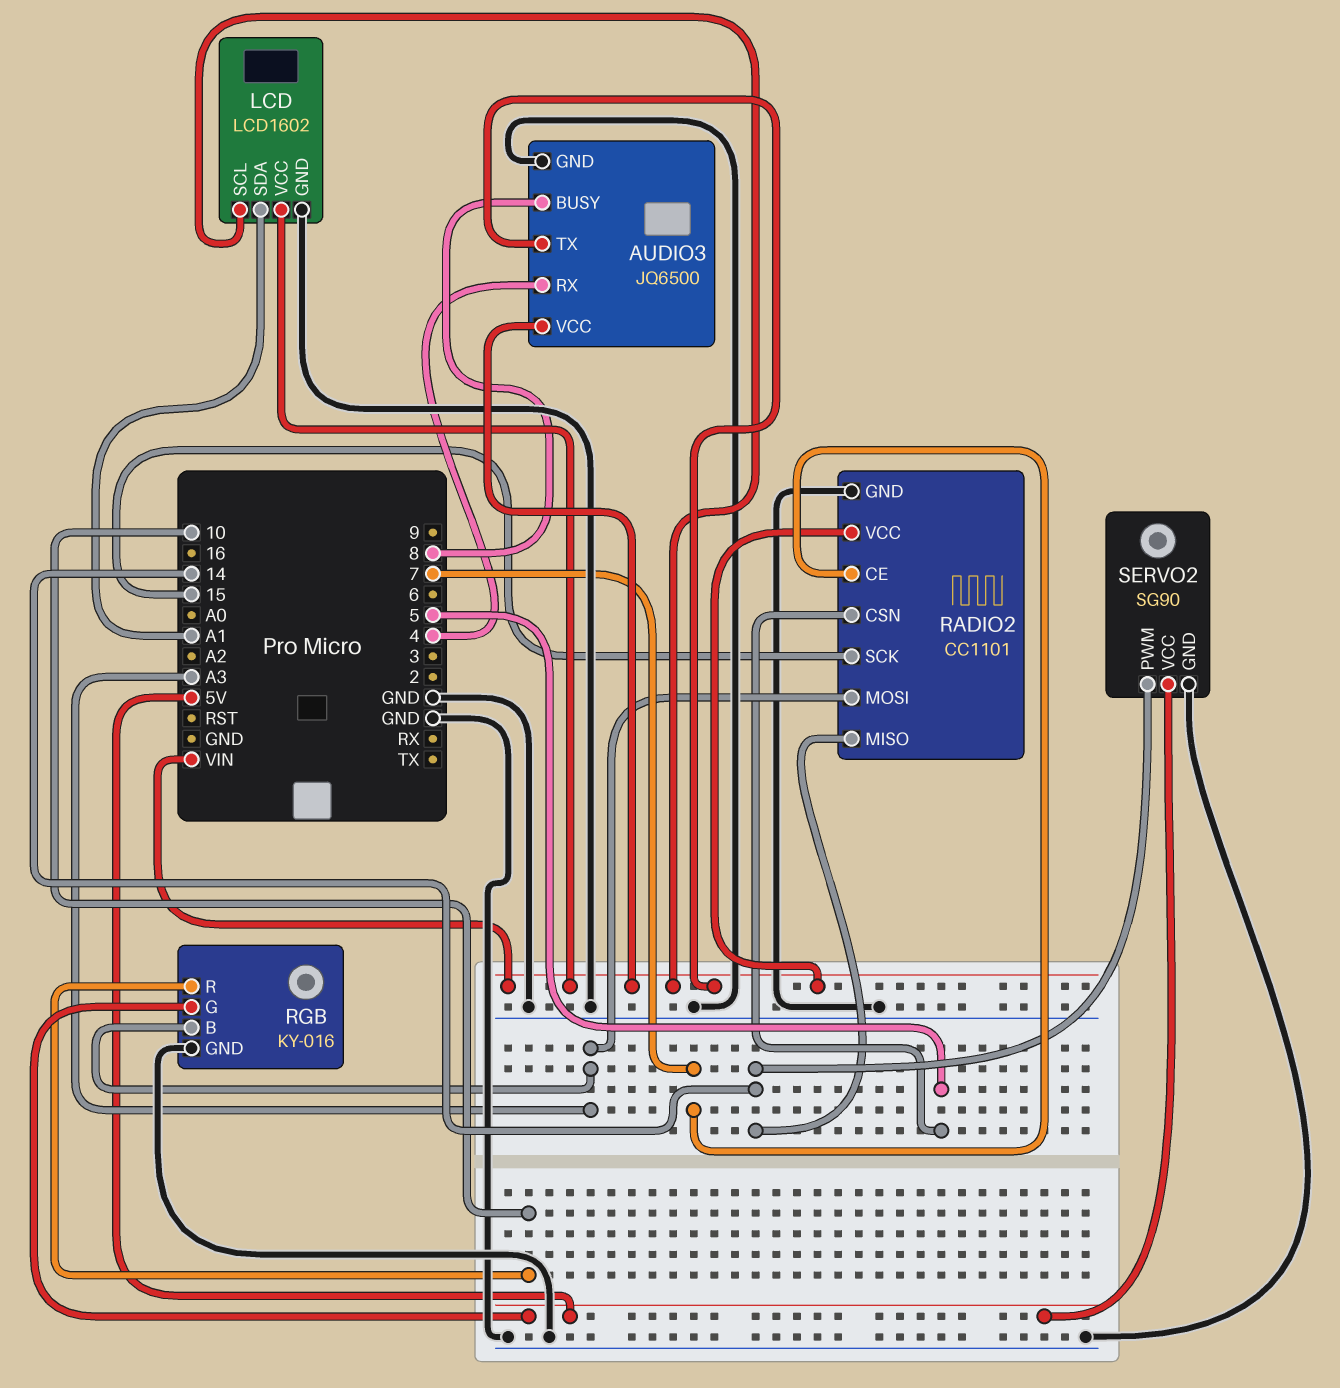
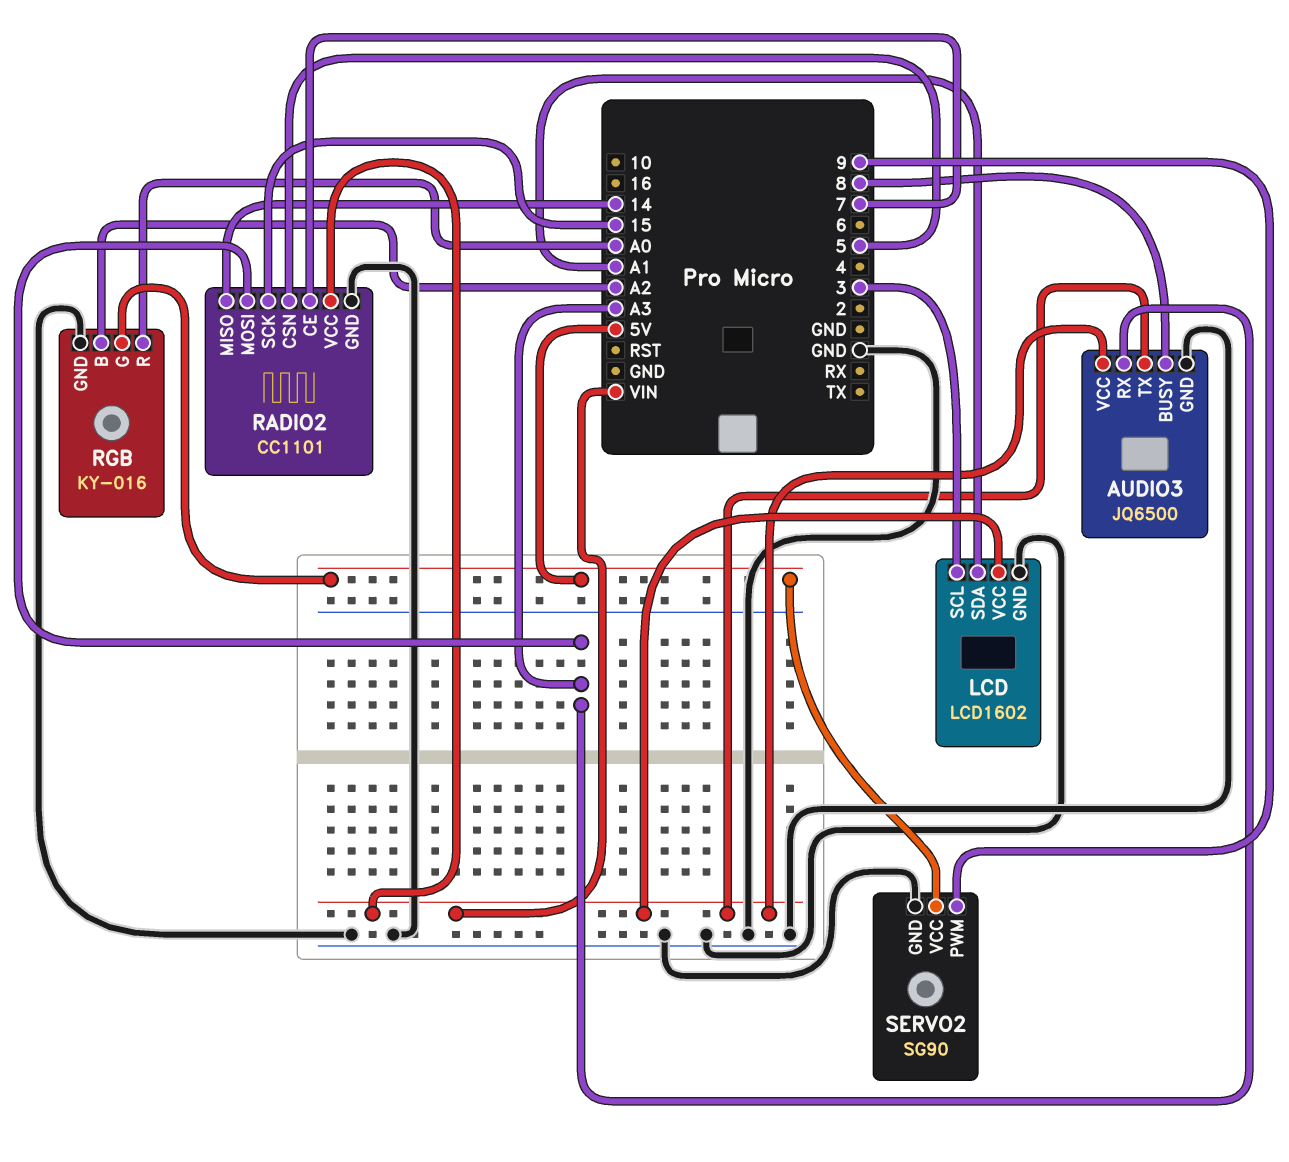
AUDIO3 pin RX: 4 -> A3
LCD pin SCL: VIN -> 3
RGB pin B: A3 -> A2
RGB pin R: 10 -> A0
SERVO2 pin PWM: 14 -> 9

